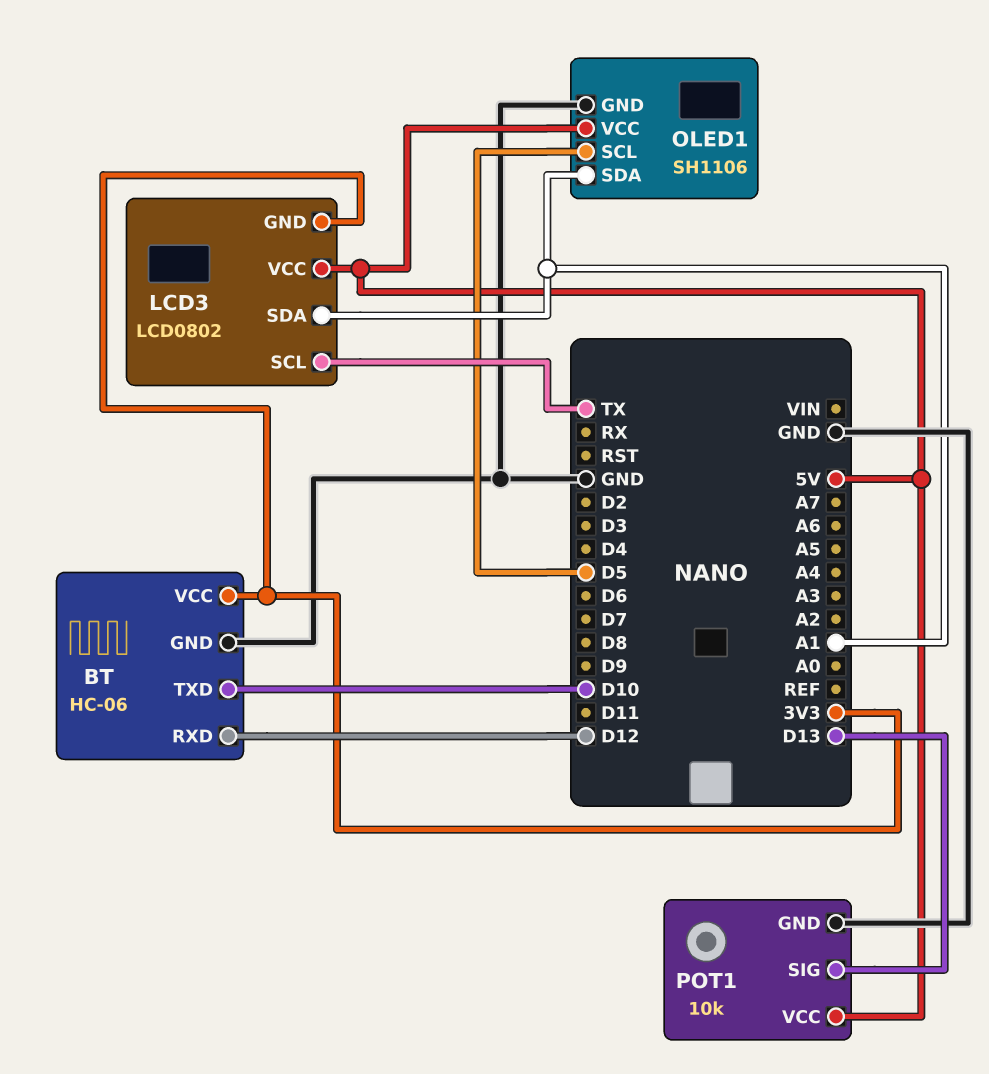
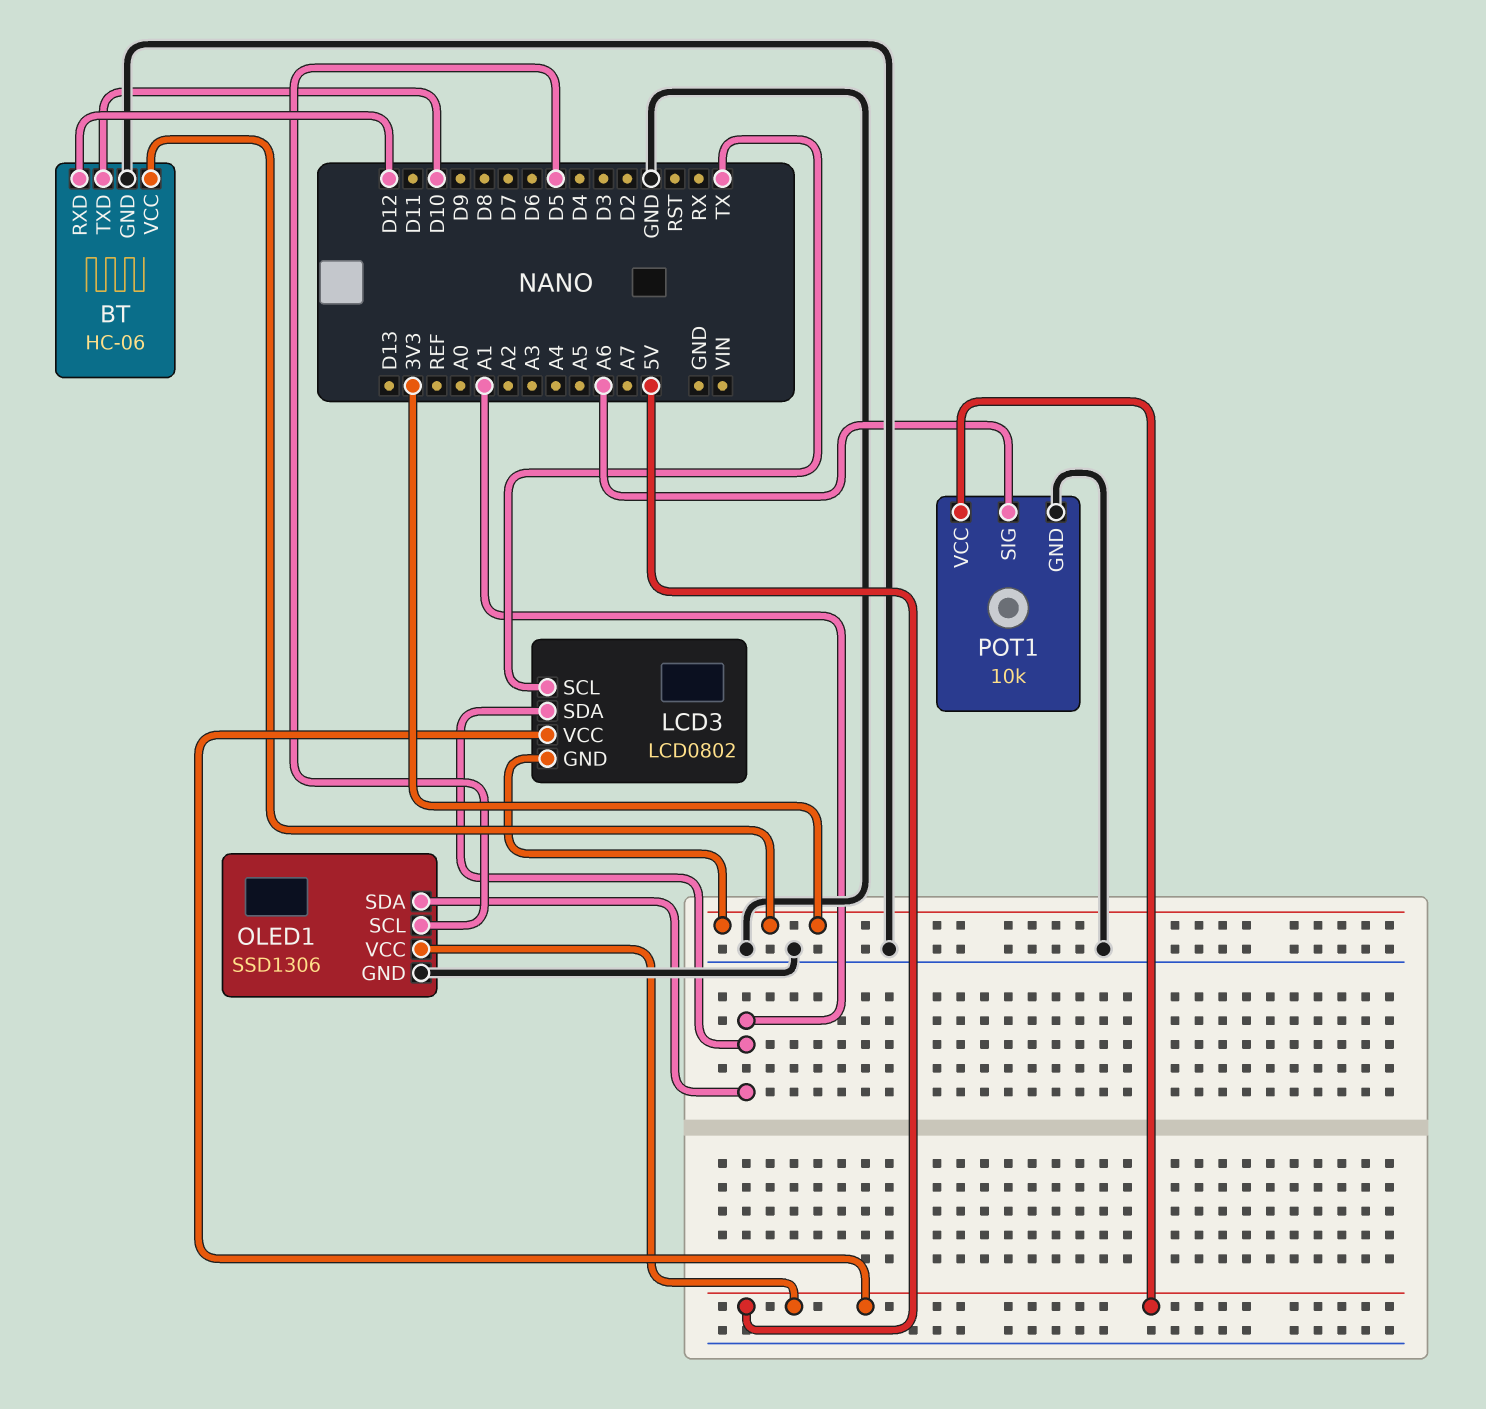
OLED1: SH1106 -> SSD1306
POT1 pin SIG: D13 -> A6

